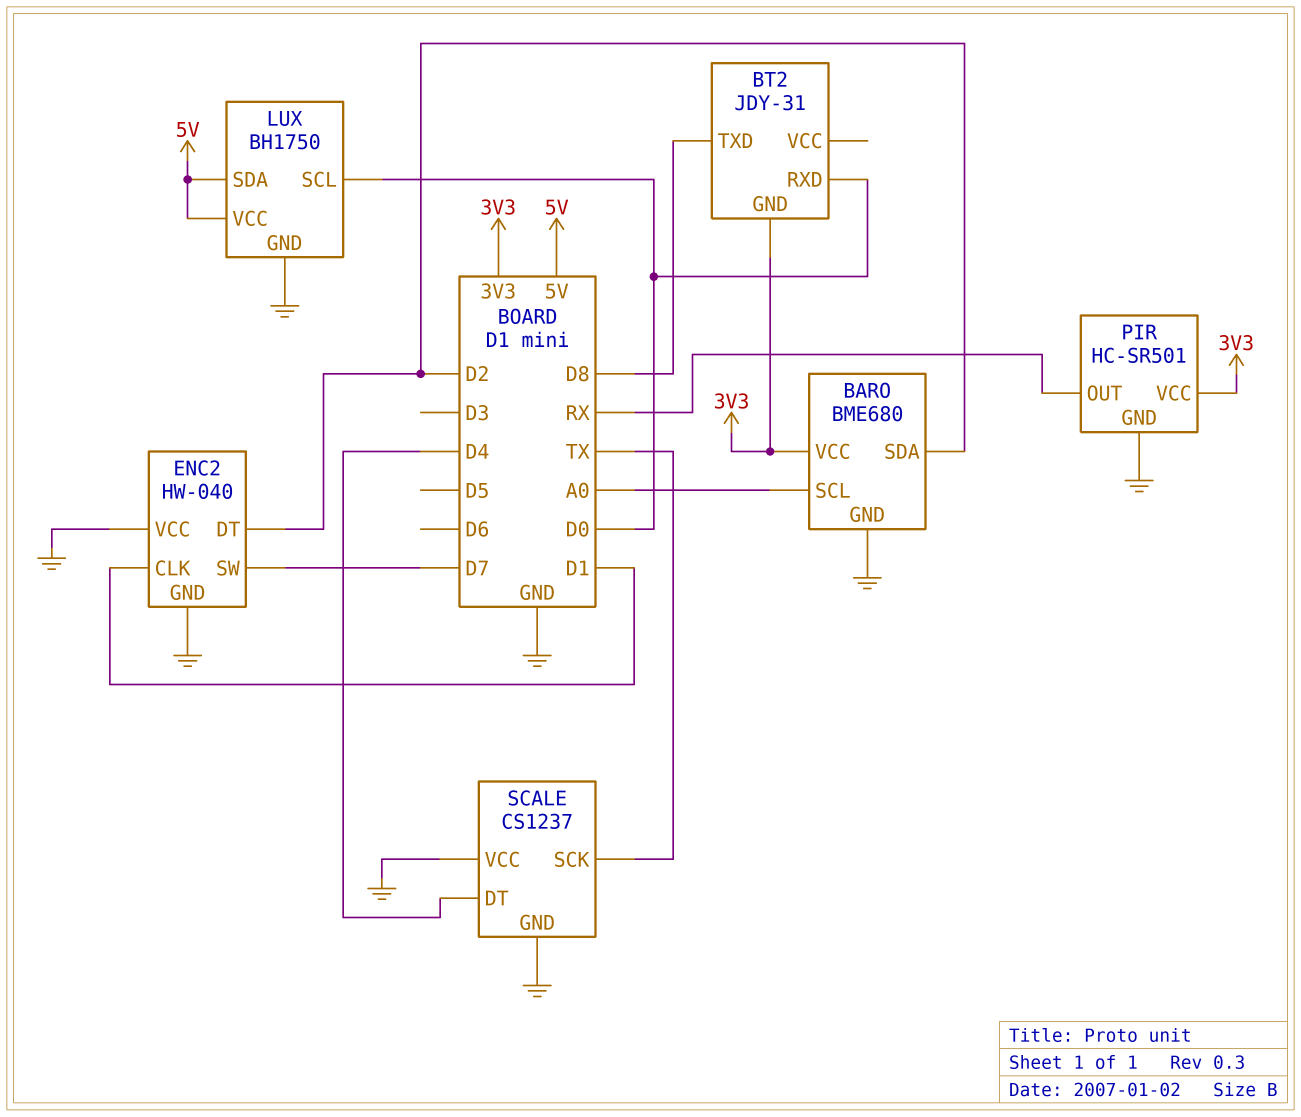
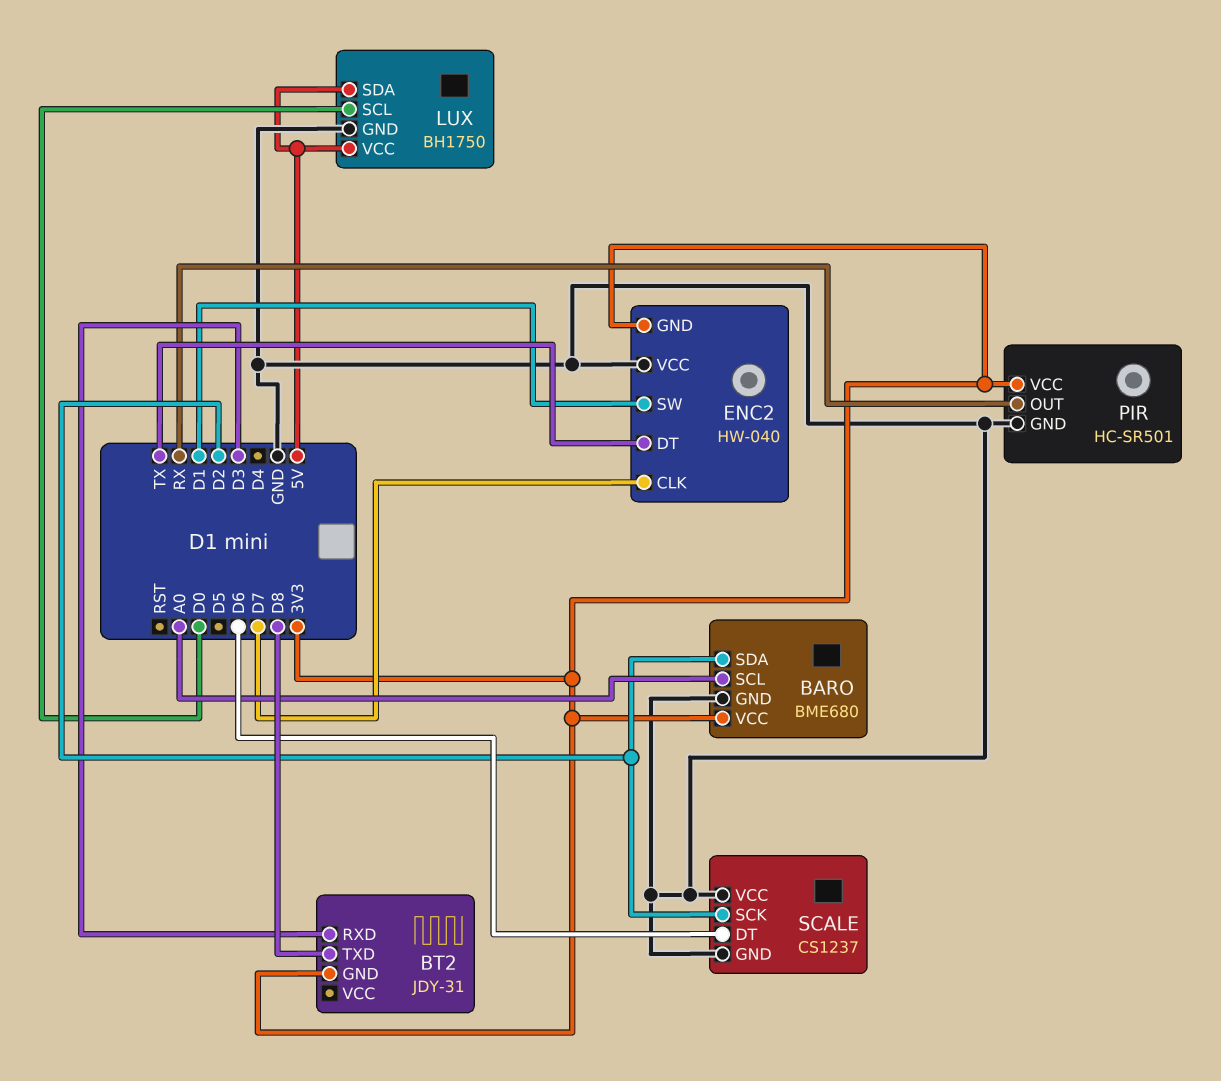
BT2 pin RXD: D0 -> D3
ENC2 pin CLK: D1 -> D7
ENC2 pin DT: D2 -> TX
ENC2 pin GND: GND -> 3V3
ENC2 pin SW: D7 -> D1
SCALE pin DT: D4 -> D6
SCALE pin SCK: TX -> D2

